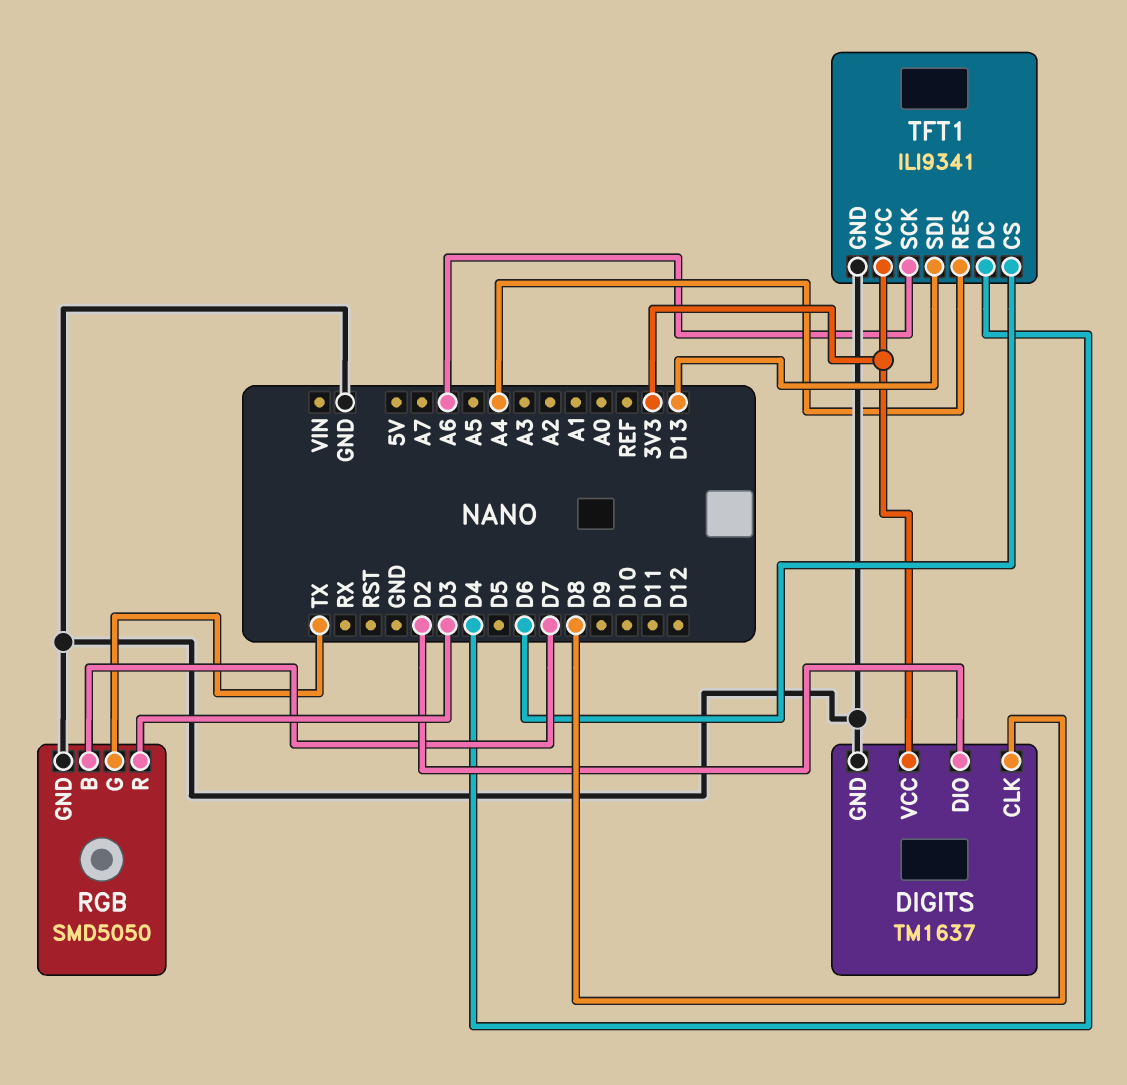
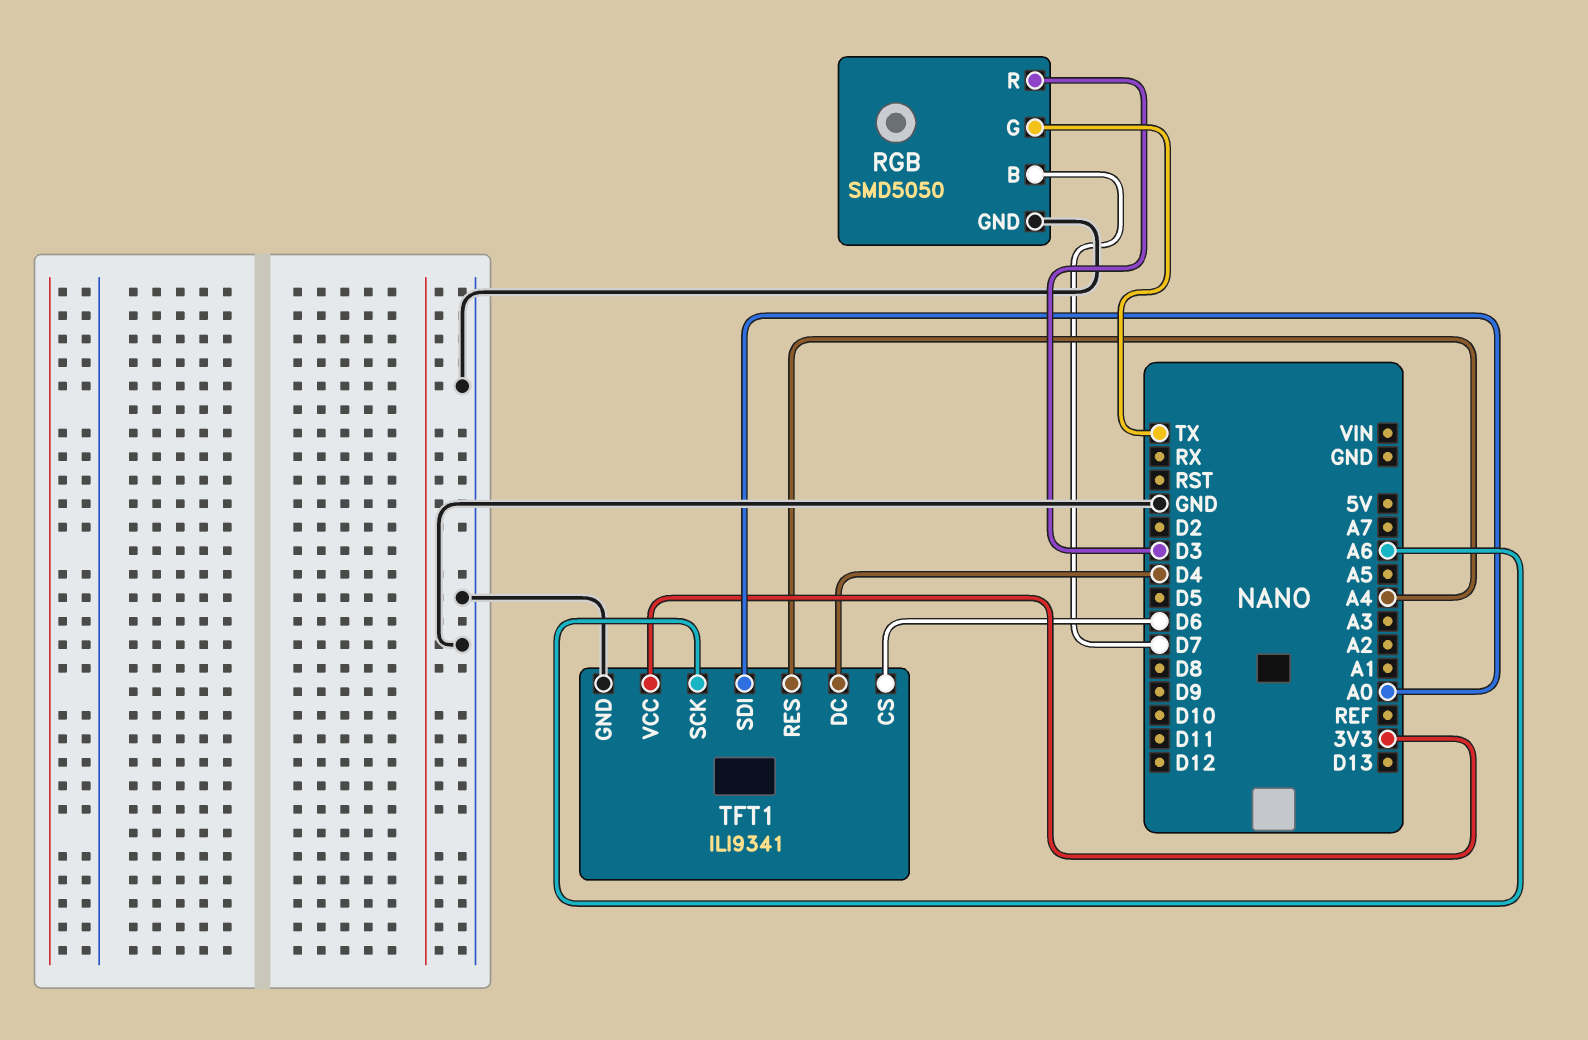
DIGITS: TM1637 -> none
DIGITS pin CLK: D8 -> none
DIGITS pin DIO: D2 -> none
DIGITS pin GND: GND -> none
DIGITS pin VCC: 3V3 -> none
TFT1 pin SDI: D13 -> A0

